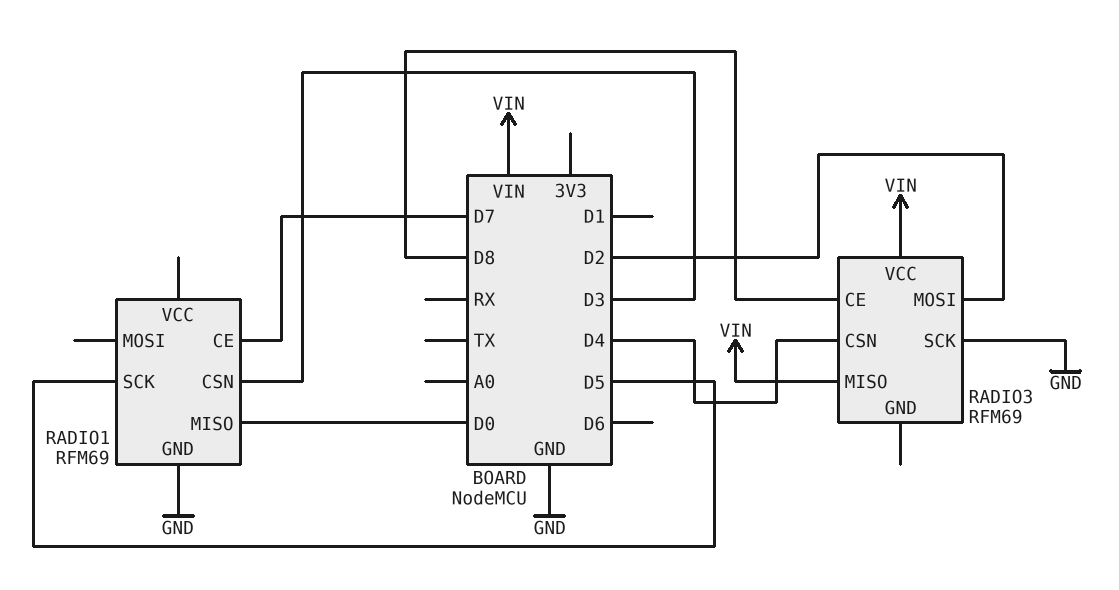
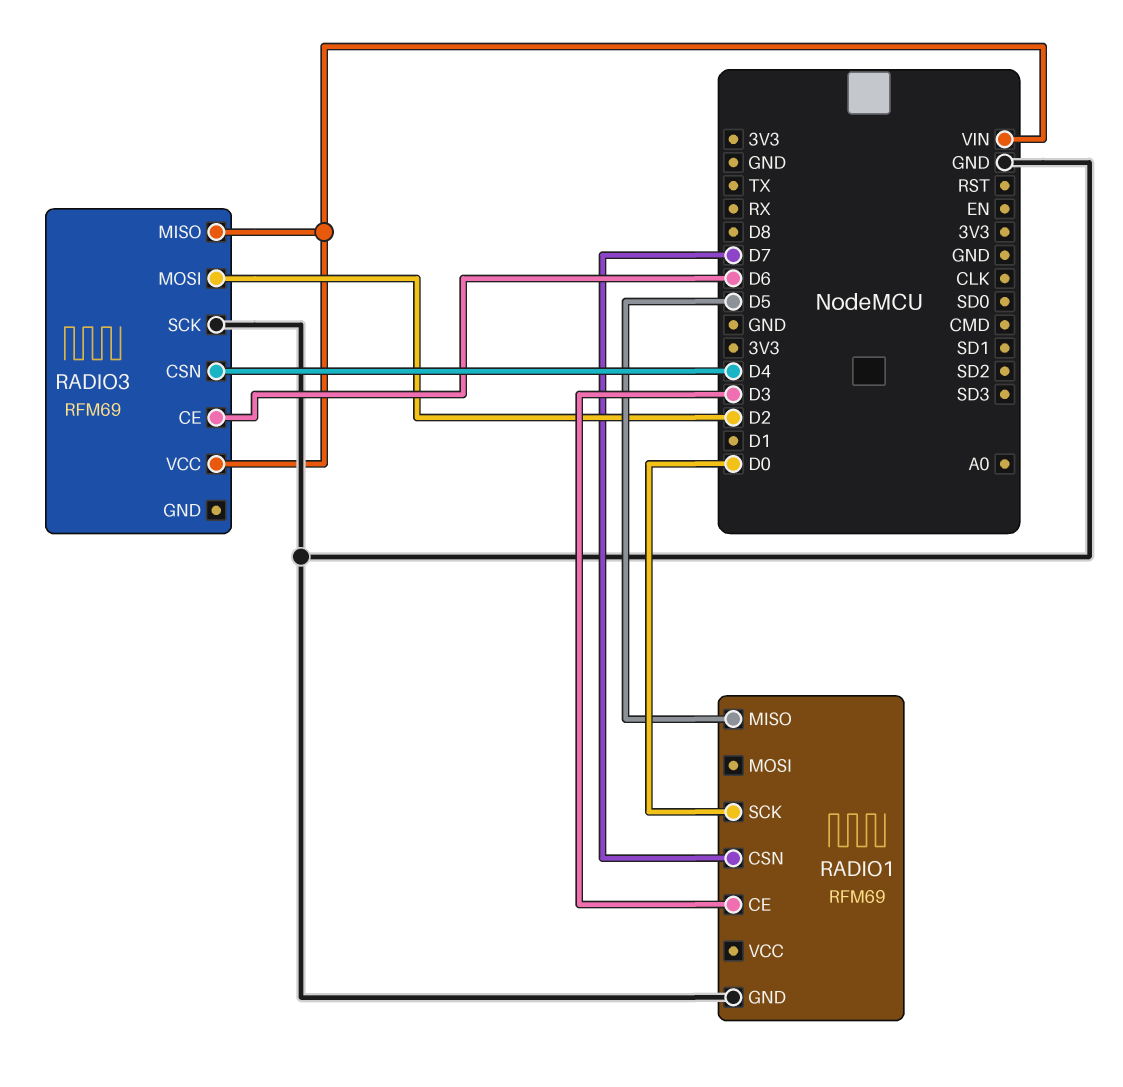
RADIO1 pin CE: D7 -> D3
RADIO1 pin CSN: D3 -> D7
RADIO1 pin MISO: D0 -> D5
RADIO1 pin SCK: D5 -> D0
RADIO3 pin CE: D8 -> D6

